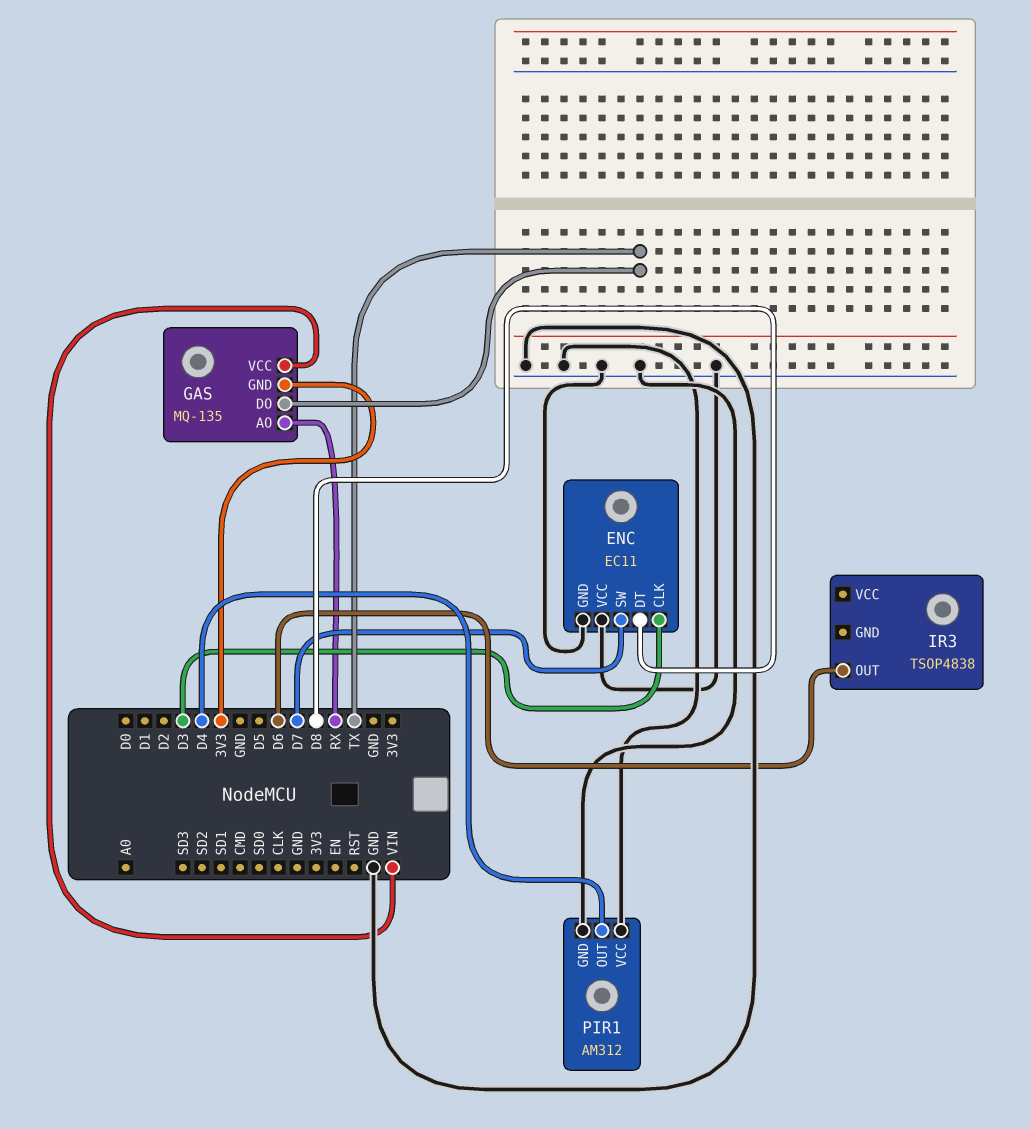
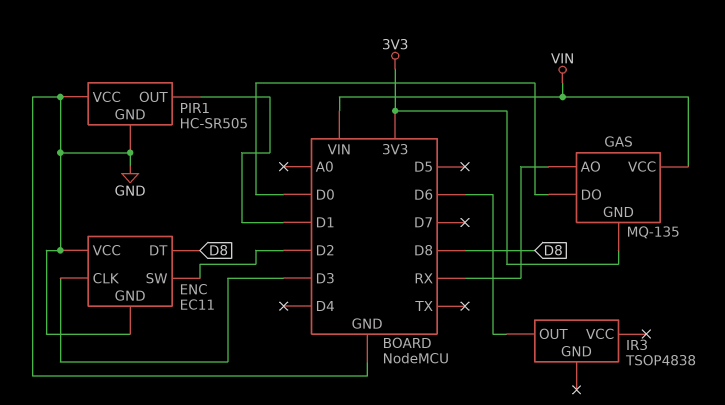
ENC pin SW: D7 -> D2
GAS pin DO: TX -> D0
PIR1: AM312 -> HC-SR505
PIR1 pin OUT: D4 -> D1

